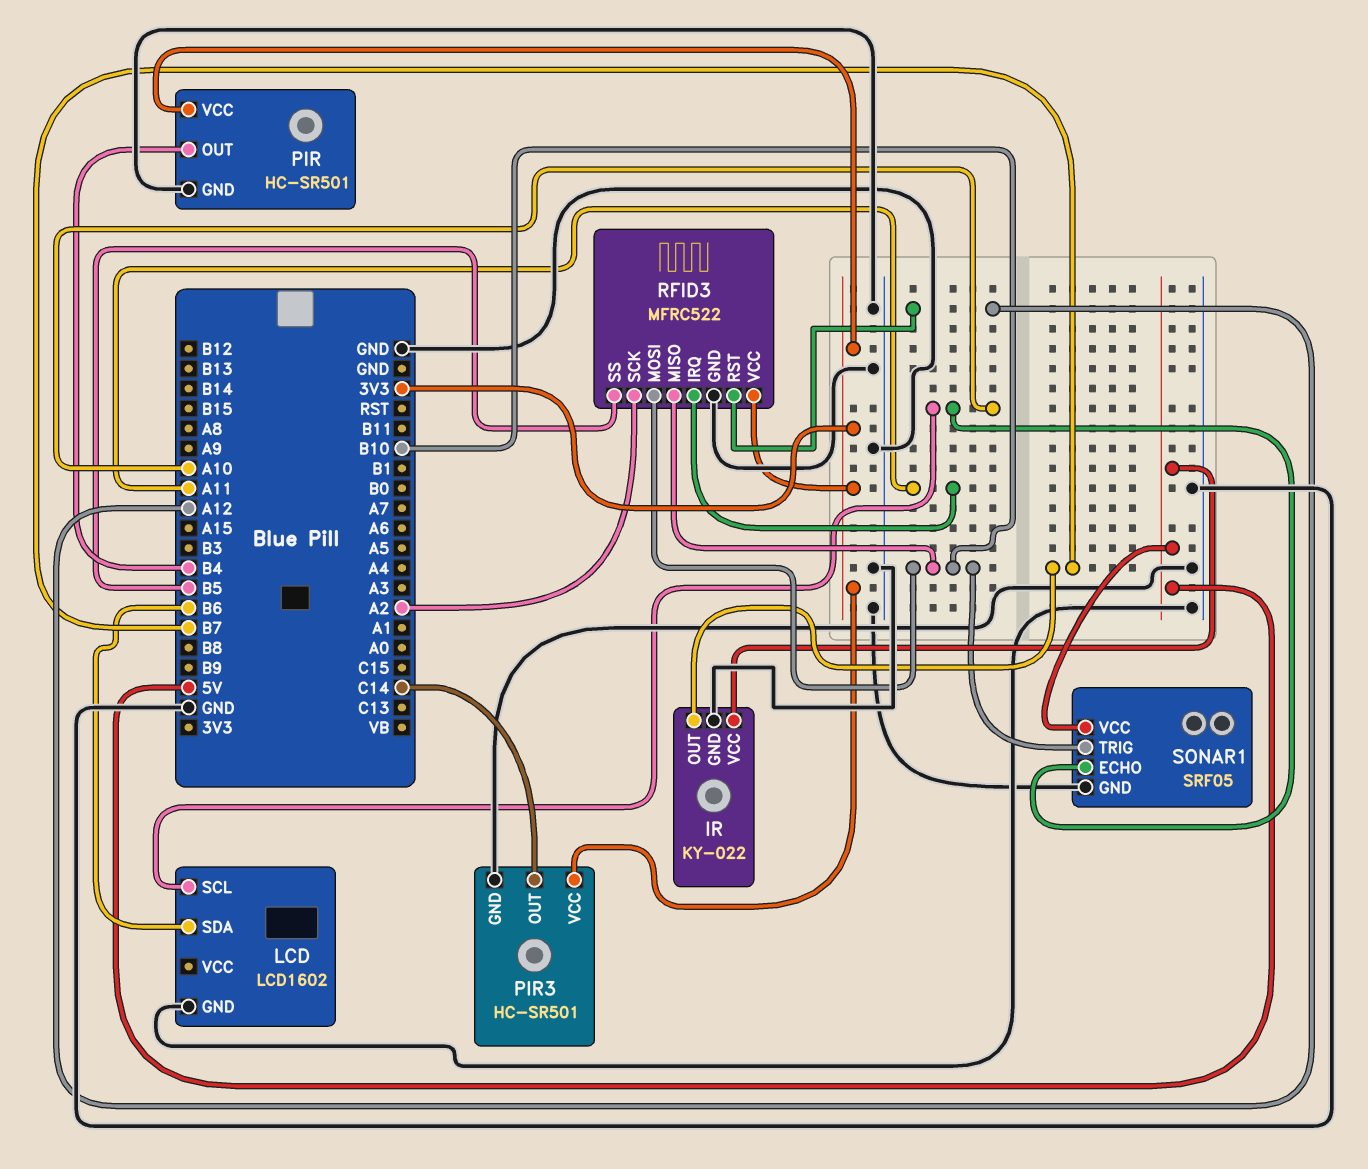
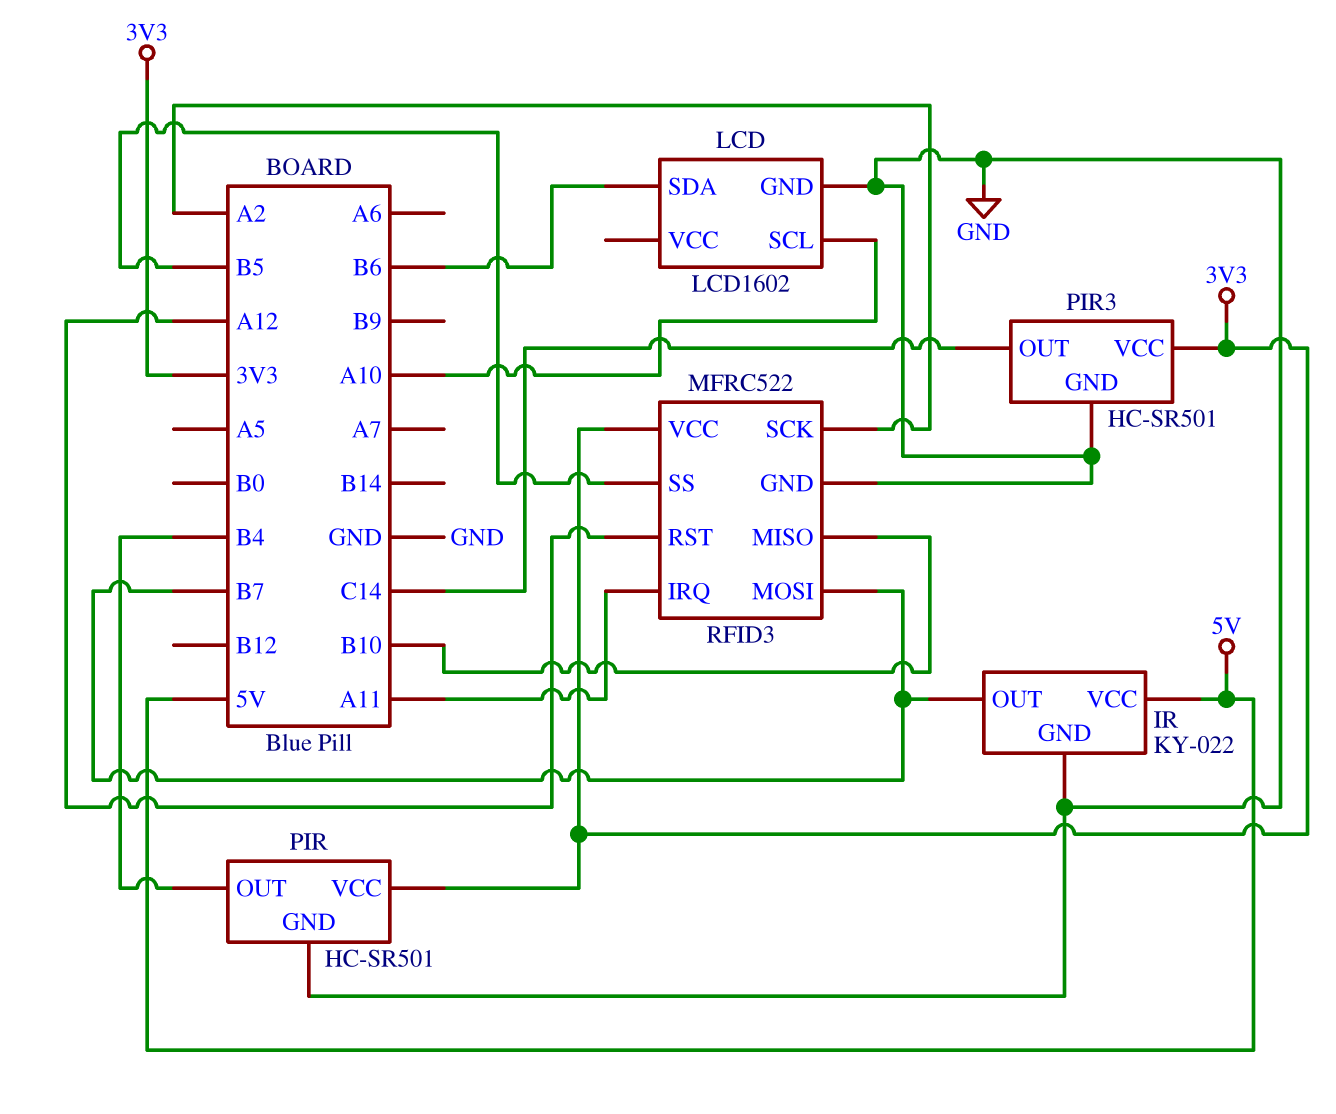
RFID3 pin MOSI: B10 -> B7
SONAR1: SRF05 -> none
SONAR1 pin ECHO: A10 -> none
SONAR1 pin GND: GND -> none
SONAR1 pin TRIG: B10 -> none
SONAR1 pin VCC: 5V -> none

